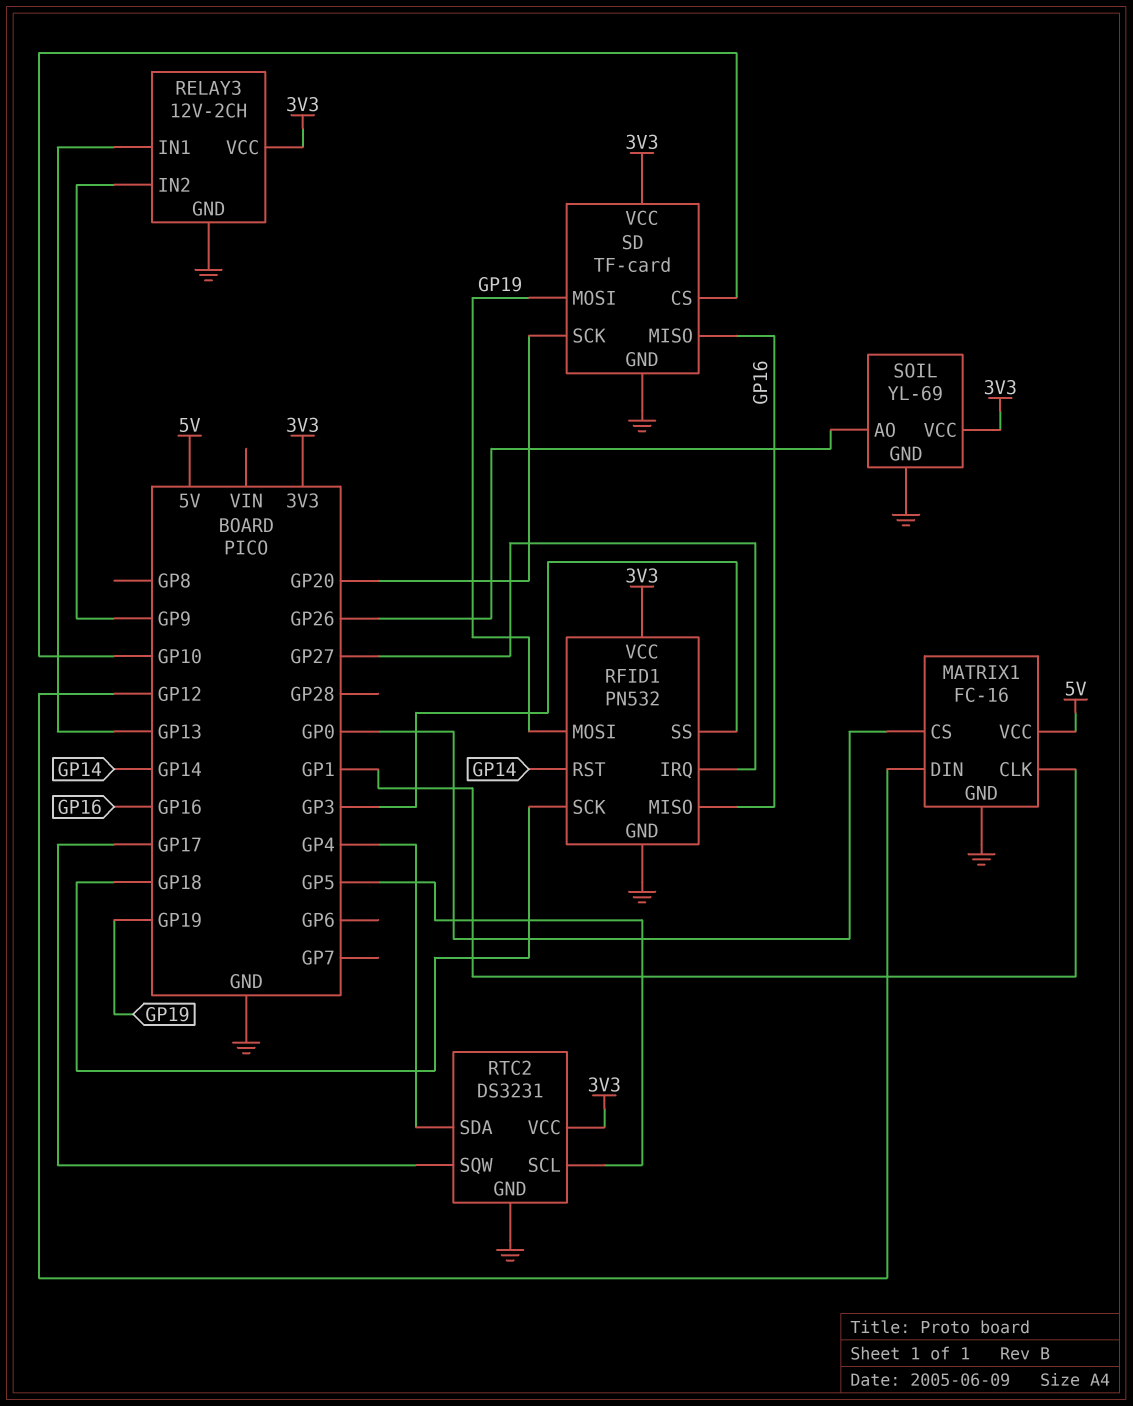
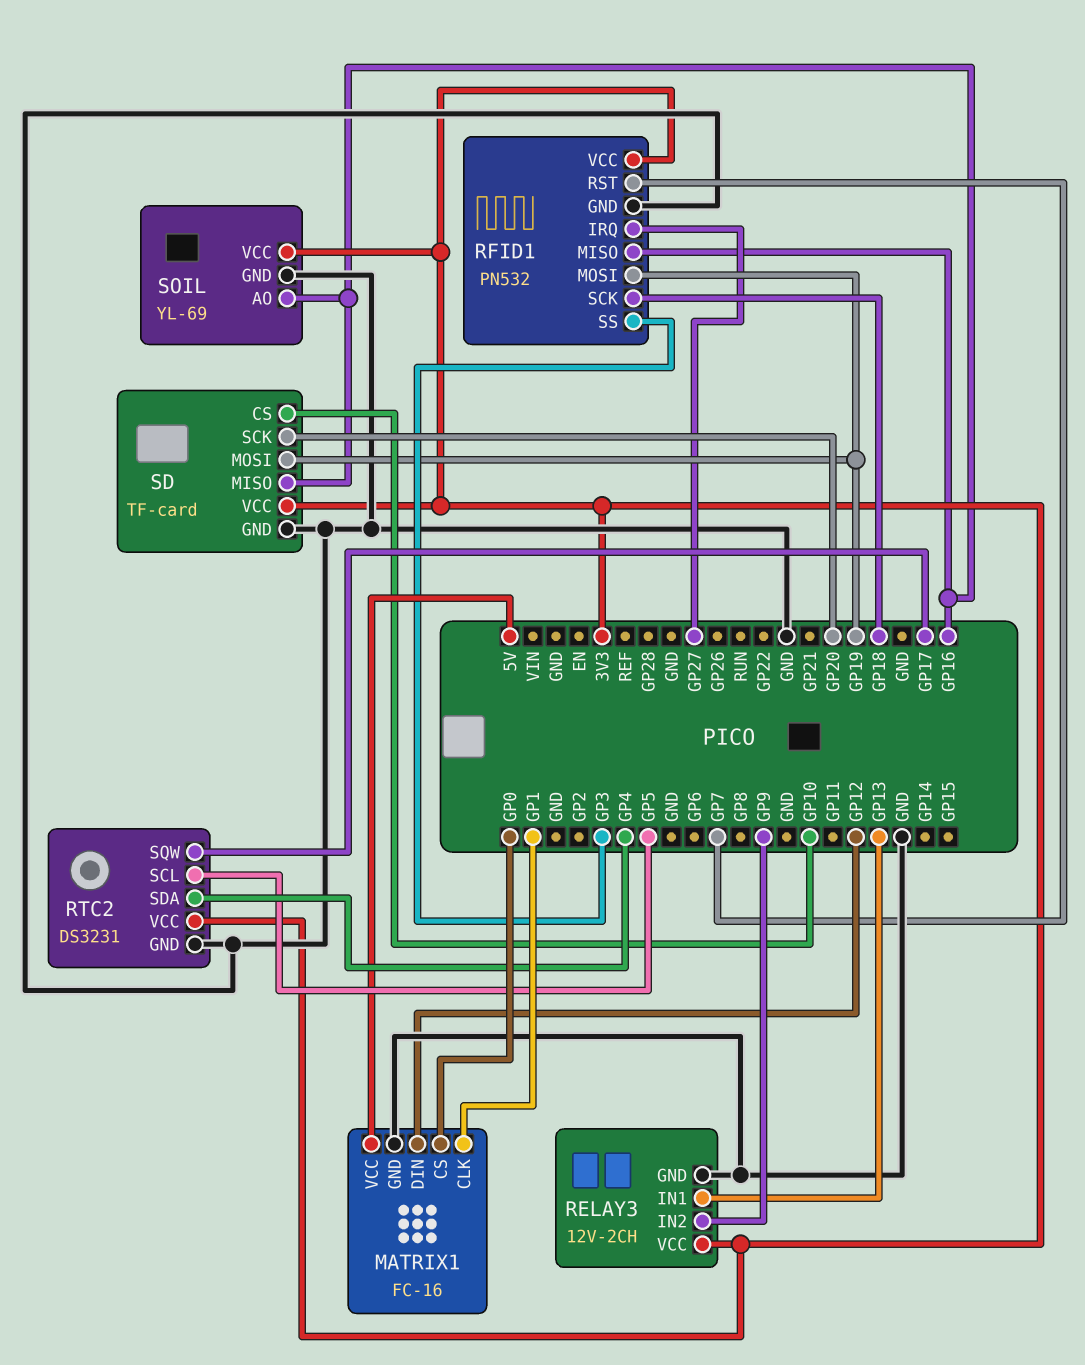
RFID1 pin RST: GP14 -> GP7
SOIL pin AO: GP26 -> GP16

